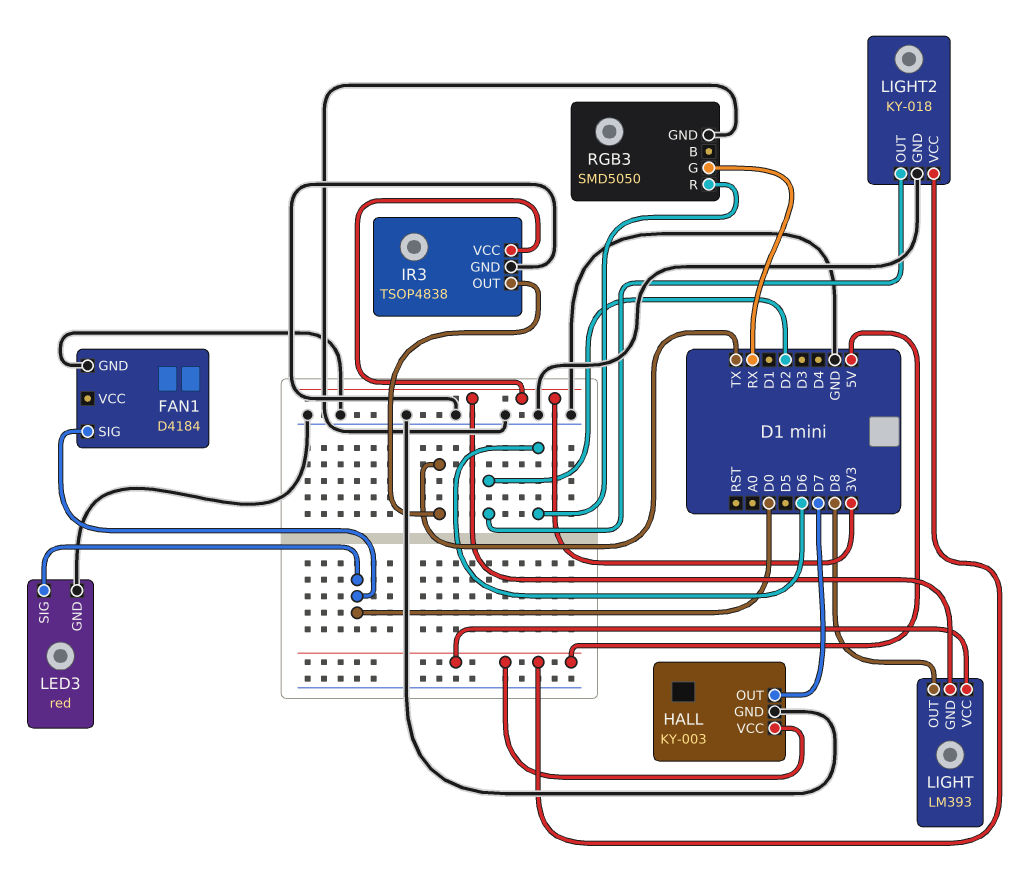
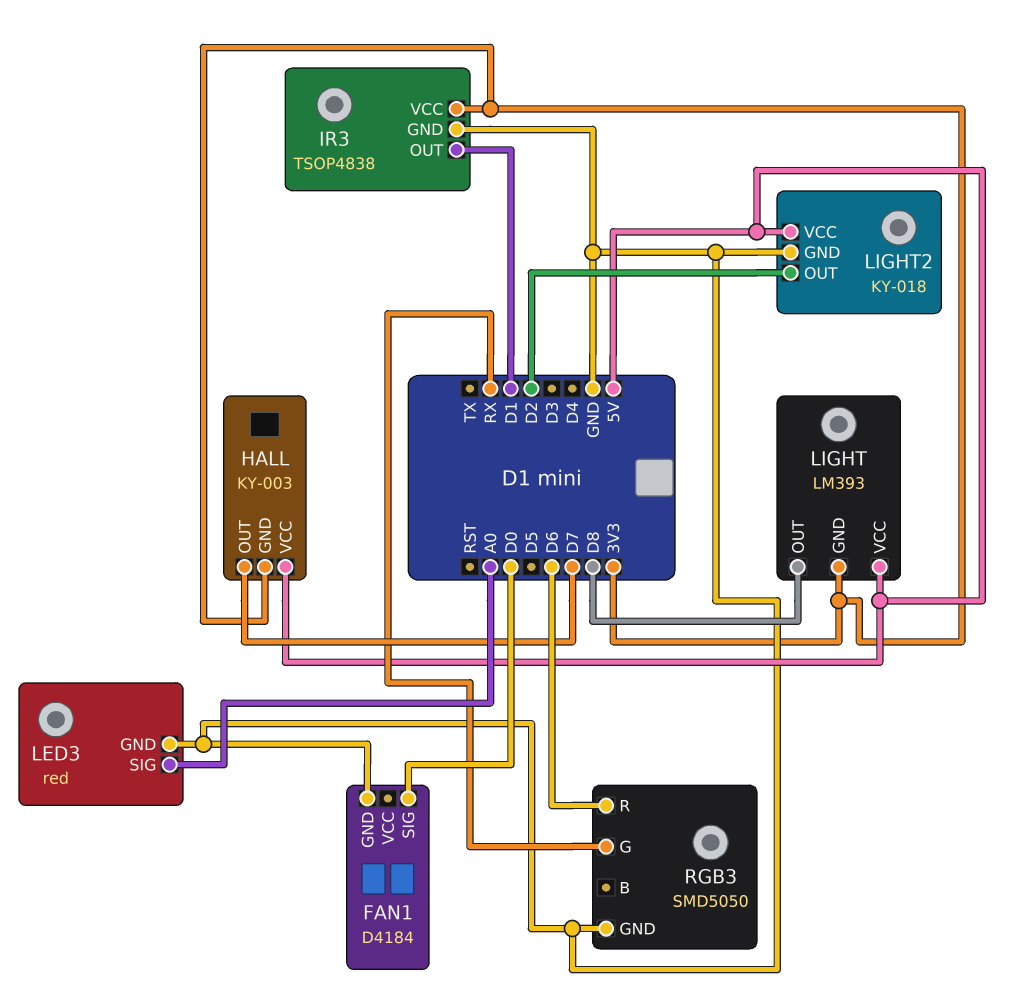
HALL pin GND: GND -> 3V3
IR3 pin OUT: TX -> D1
LED3 pin SIG: D0 -> A0

